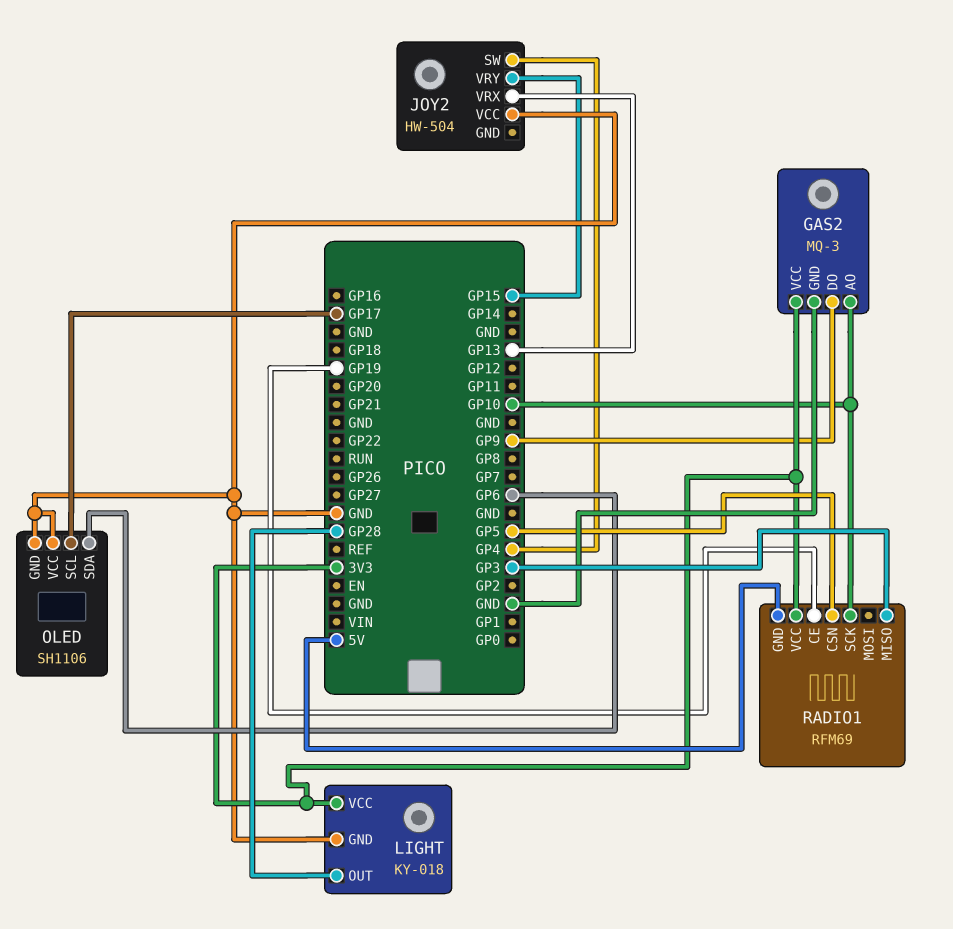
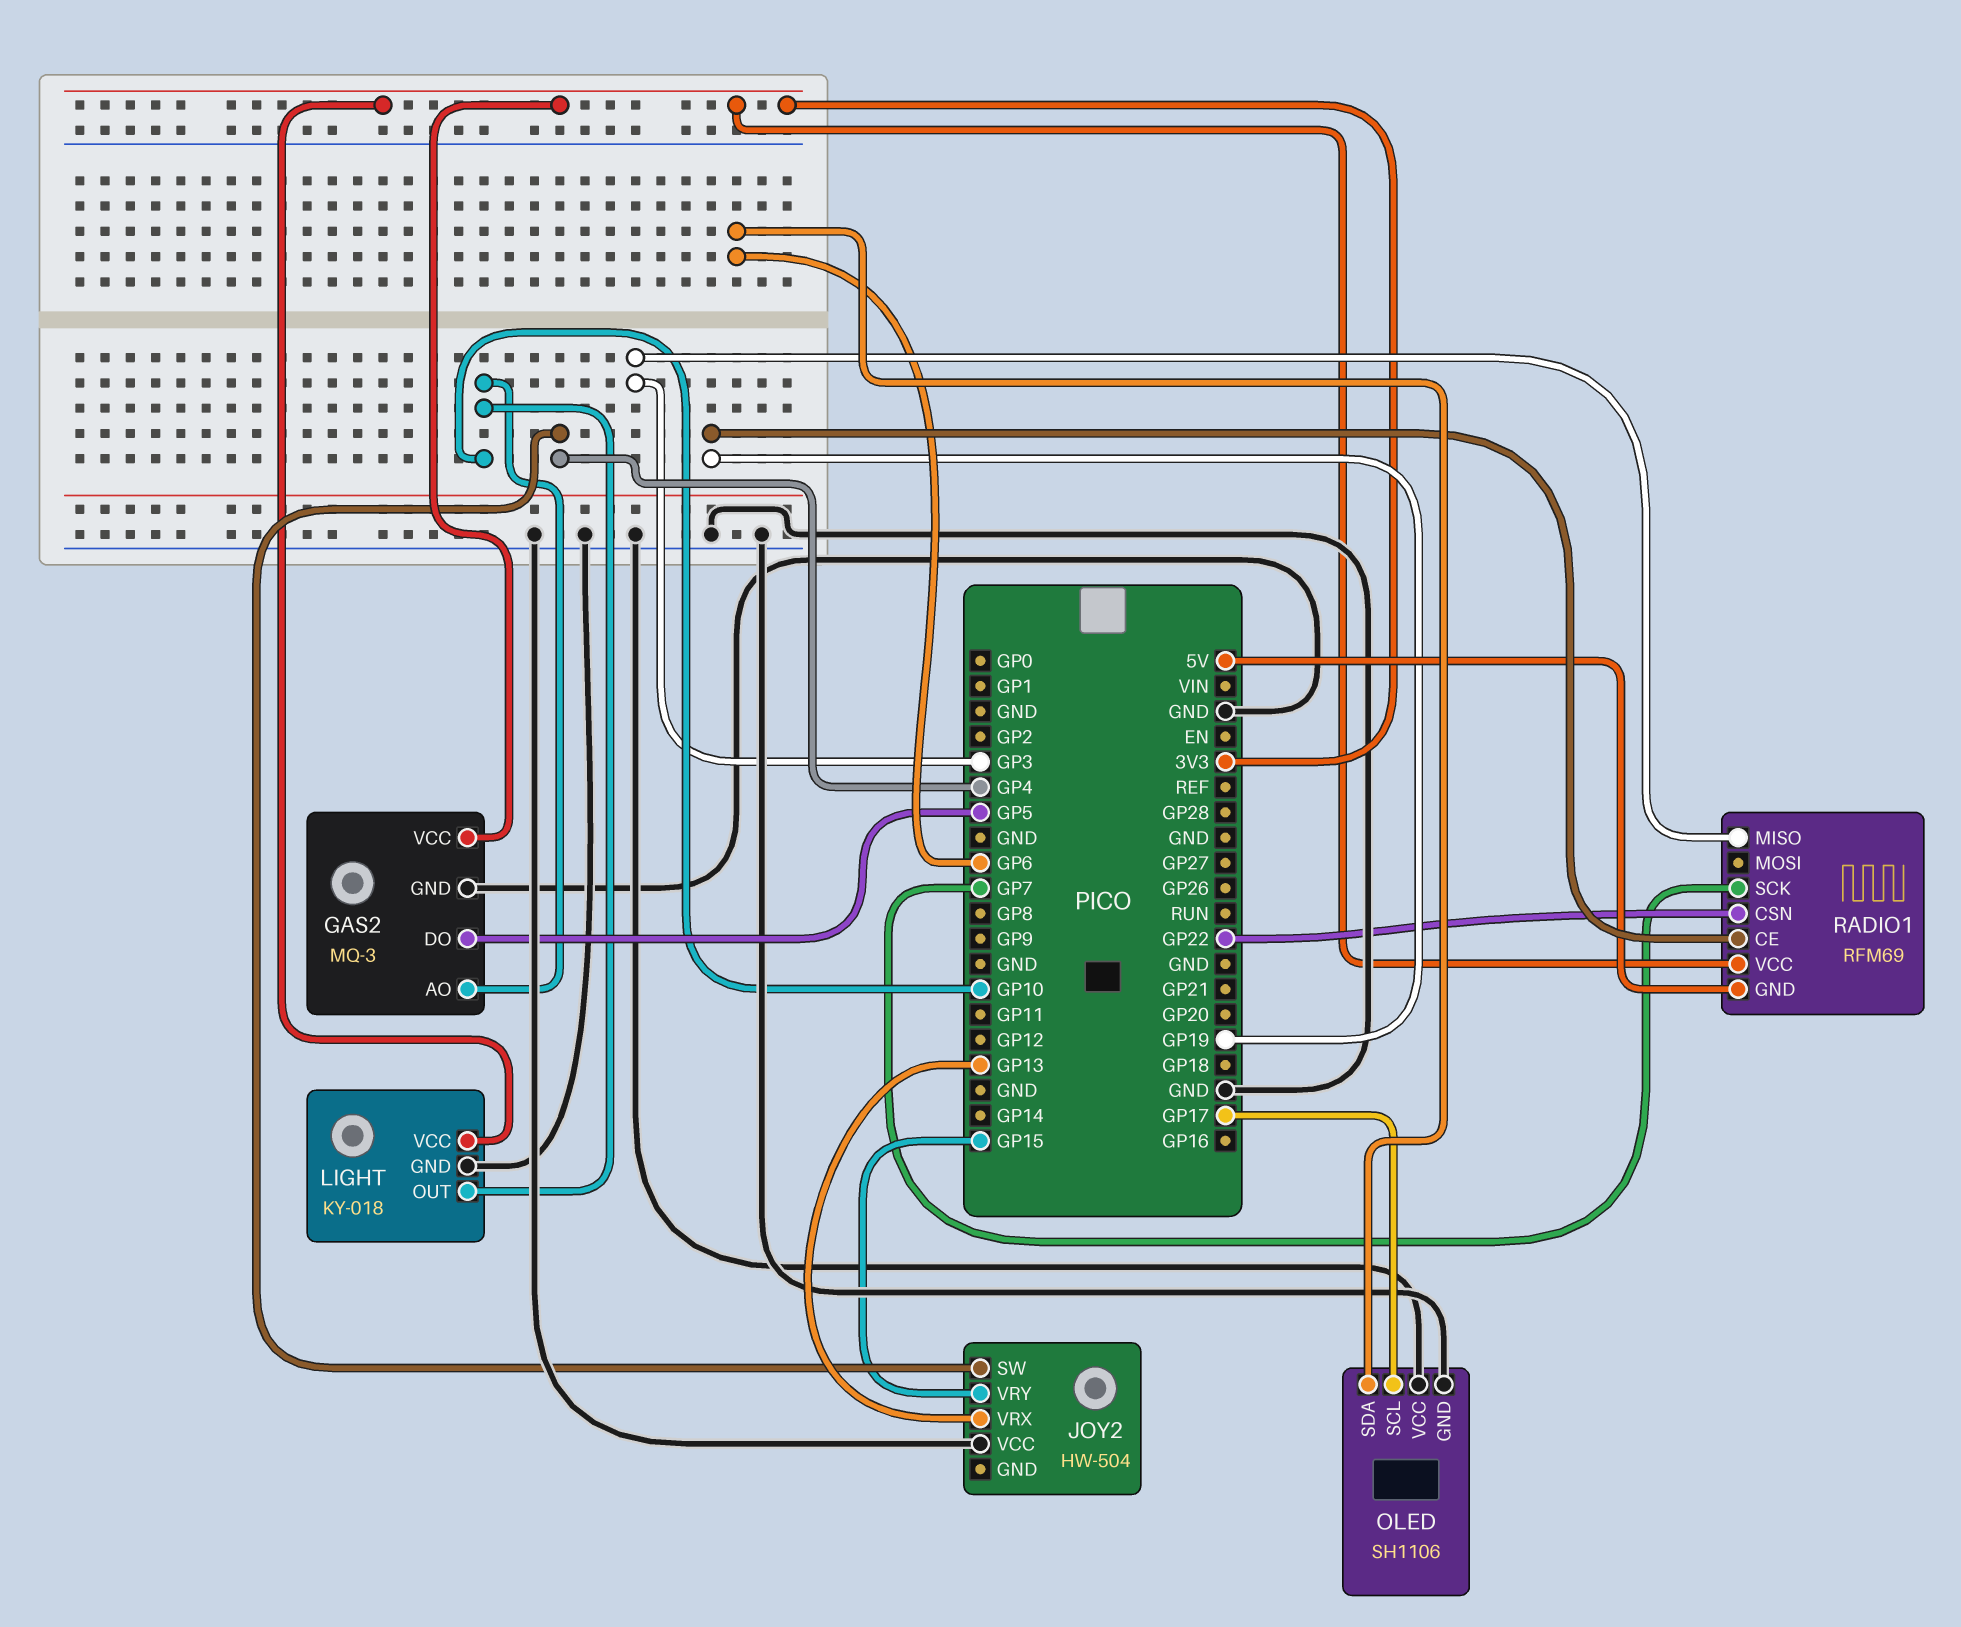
GAS2 pin DO: GP9 -> GP5
LIGHT pin OUT: GP28 -> GP10
RADIO1 pin CSN: GP5 -> GP22
RADIO1 pin SCK: GP10 -> GP7

